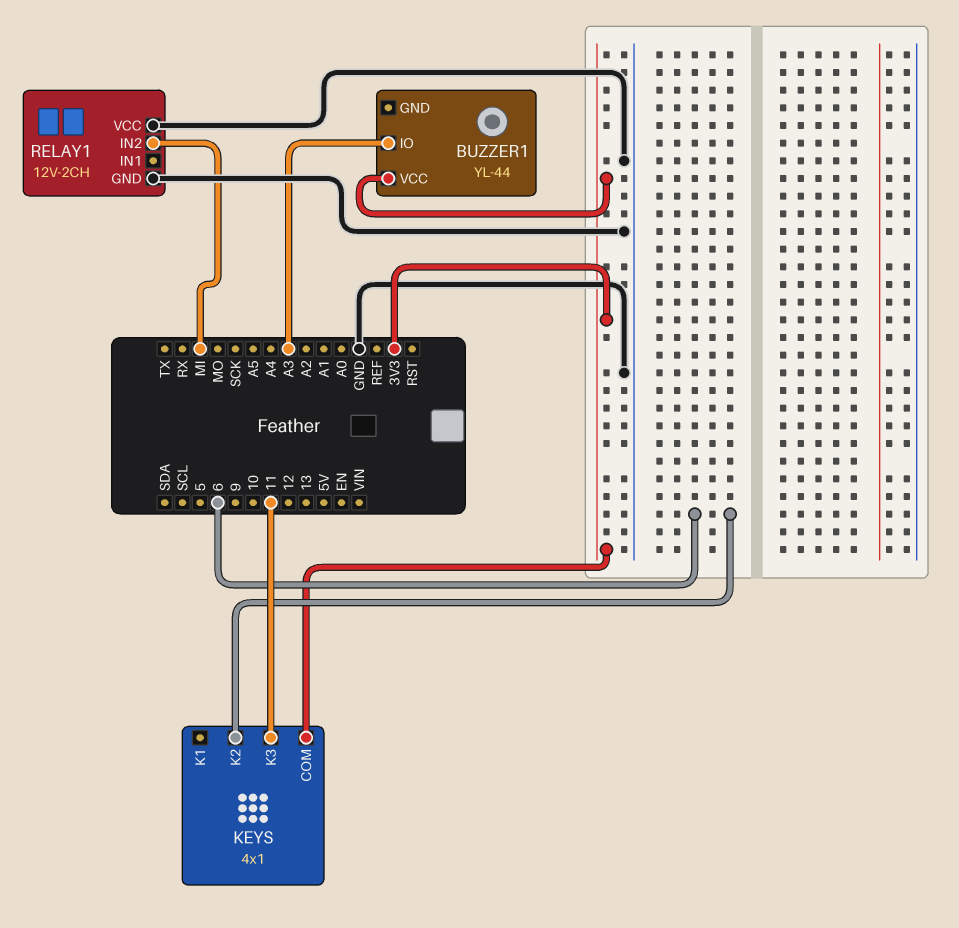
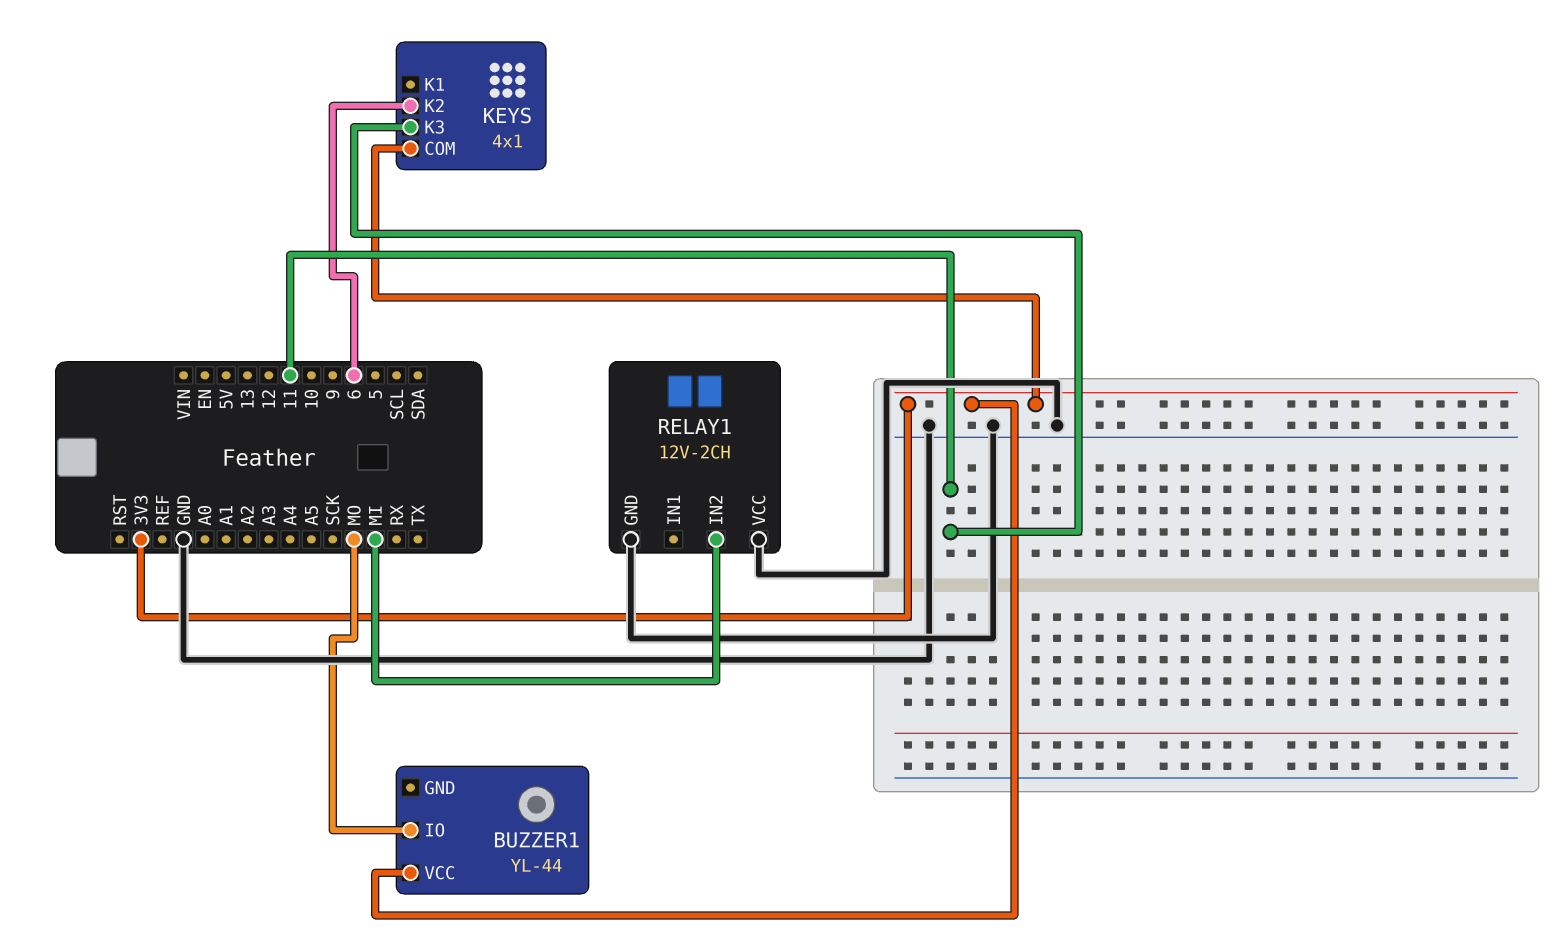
BUZZER1 pin IO: A3 -> MO

